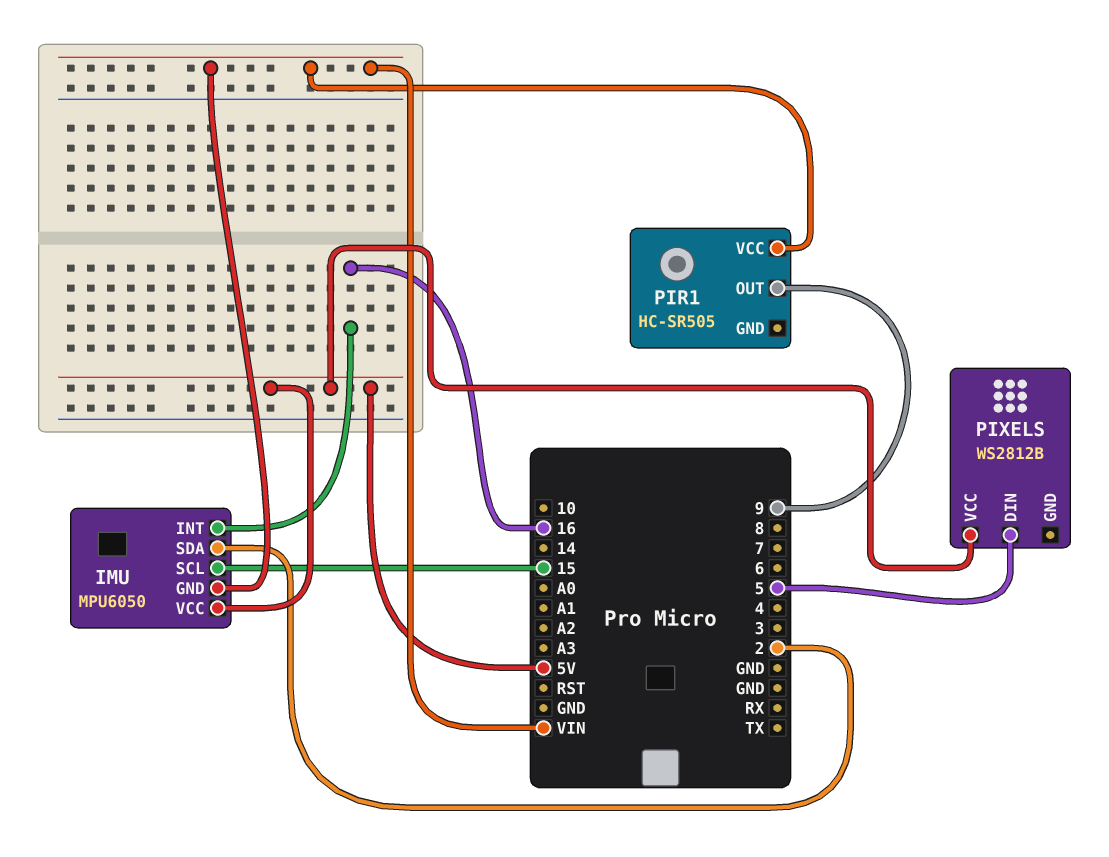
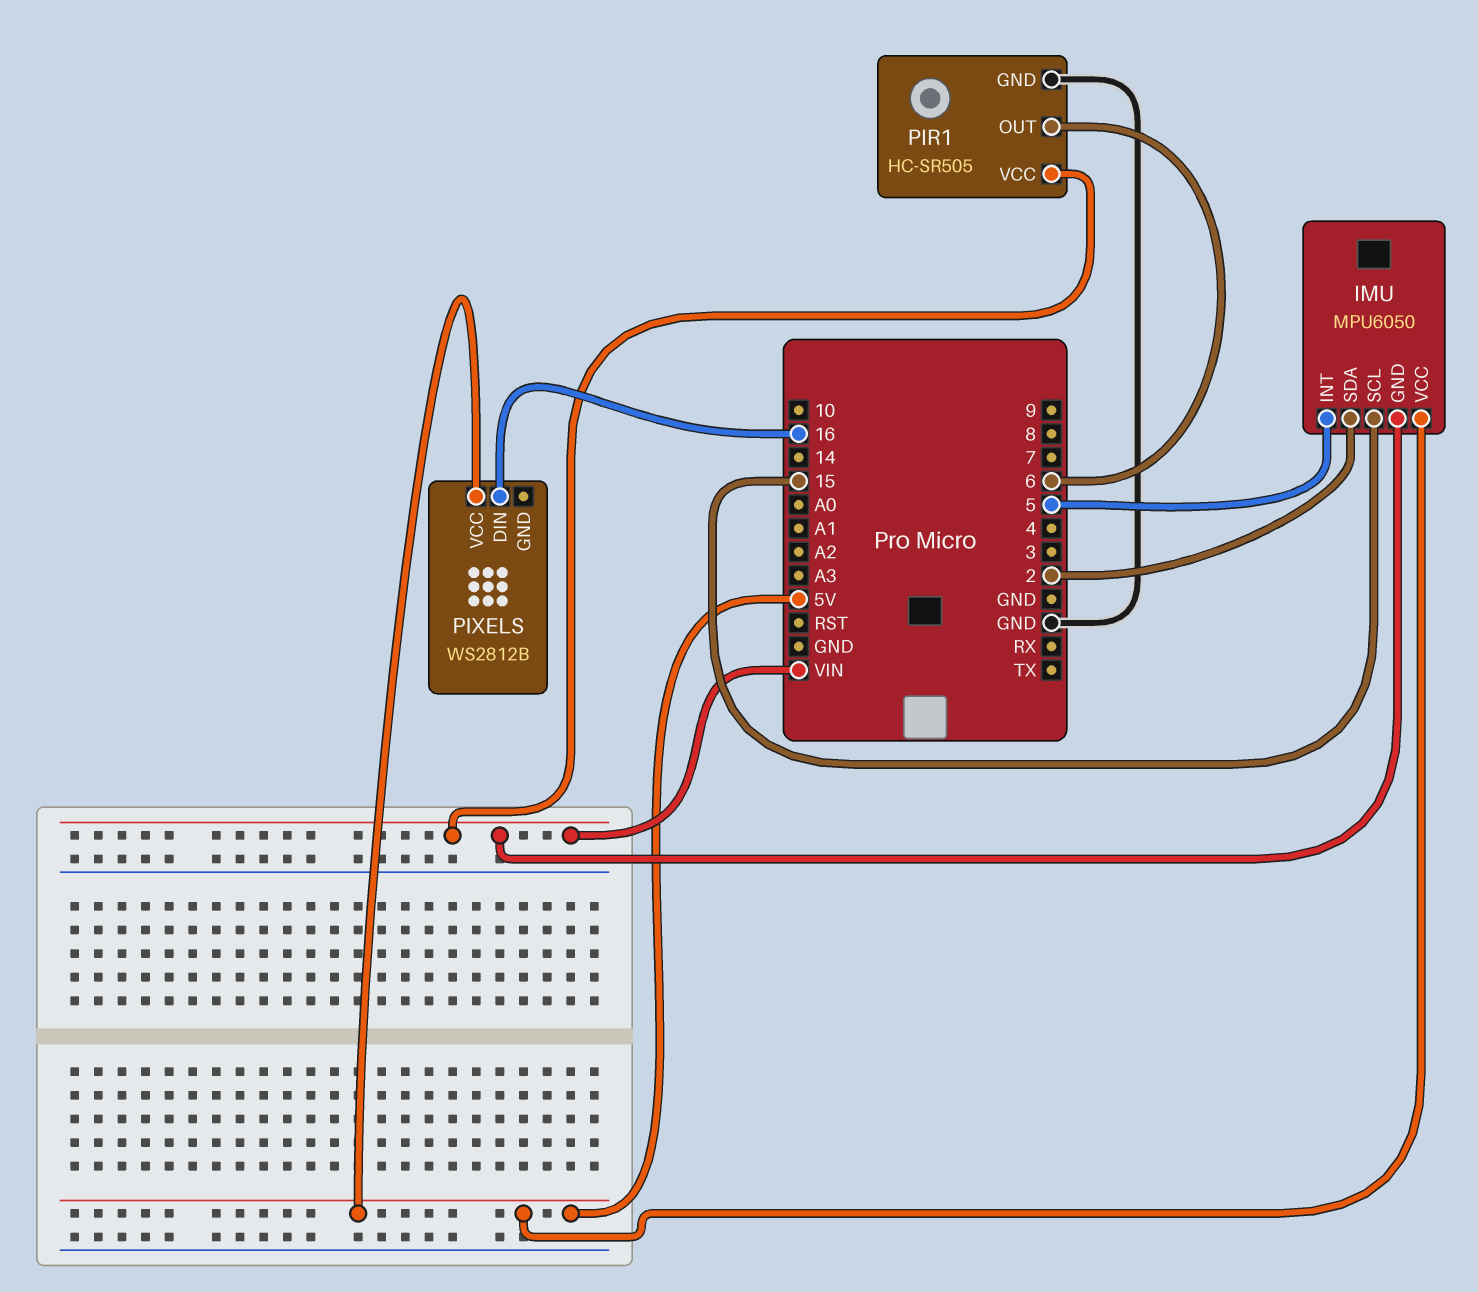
IMU pin INT: 16 -> 5
PIR1 pin GND: none -> GND
PIR1 pin OUT: 9 -> 6
PIXELS pin DIN: 5 -> 16

